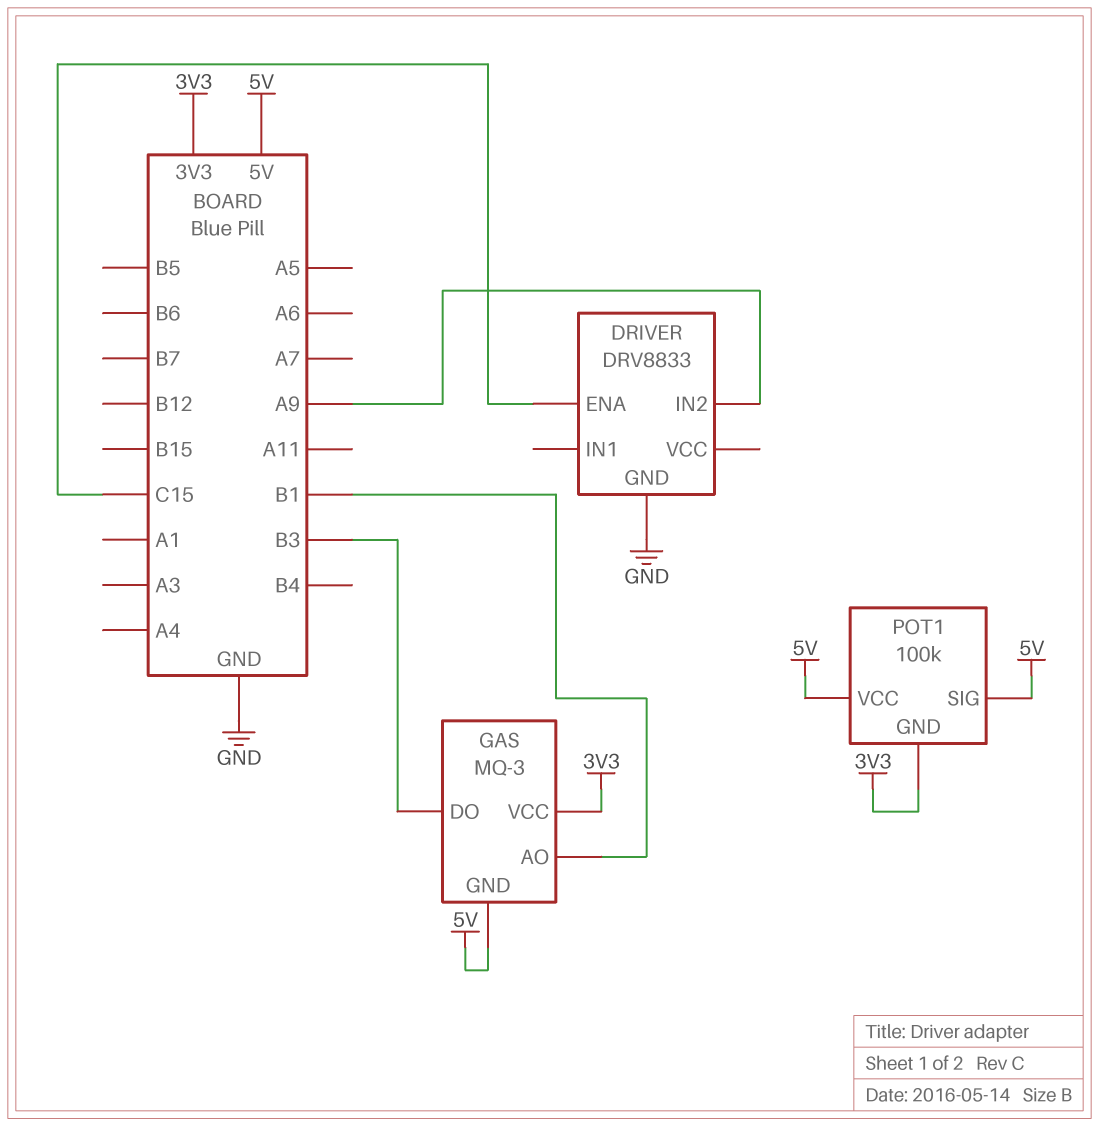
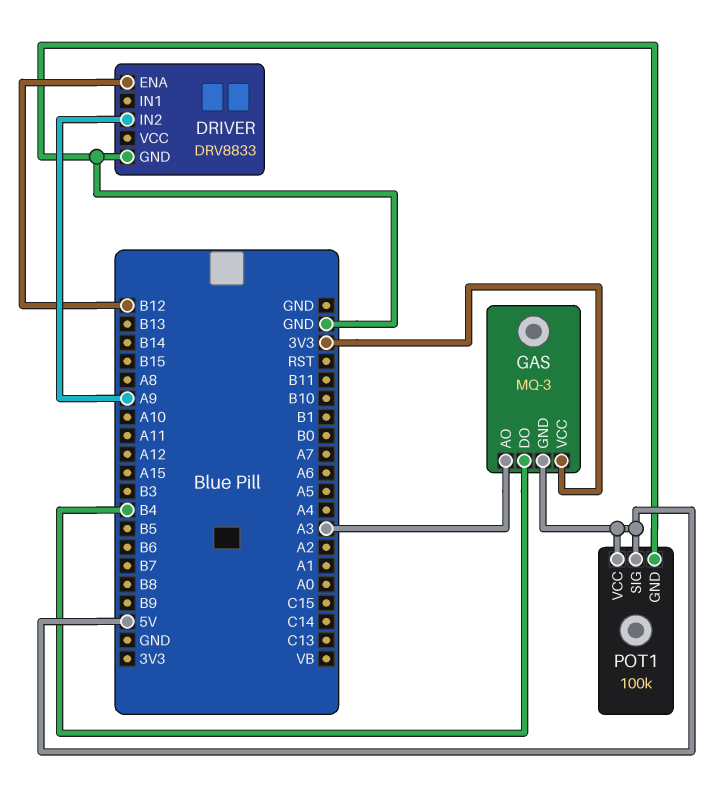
DRIVER pin ENA: C15 -> B12
GAS pin AO: B1 -> A3
GAS pin DO: B3 -> B4
POT1 pin GND: 3V3 -> GND

